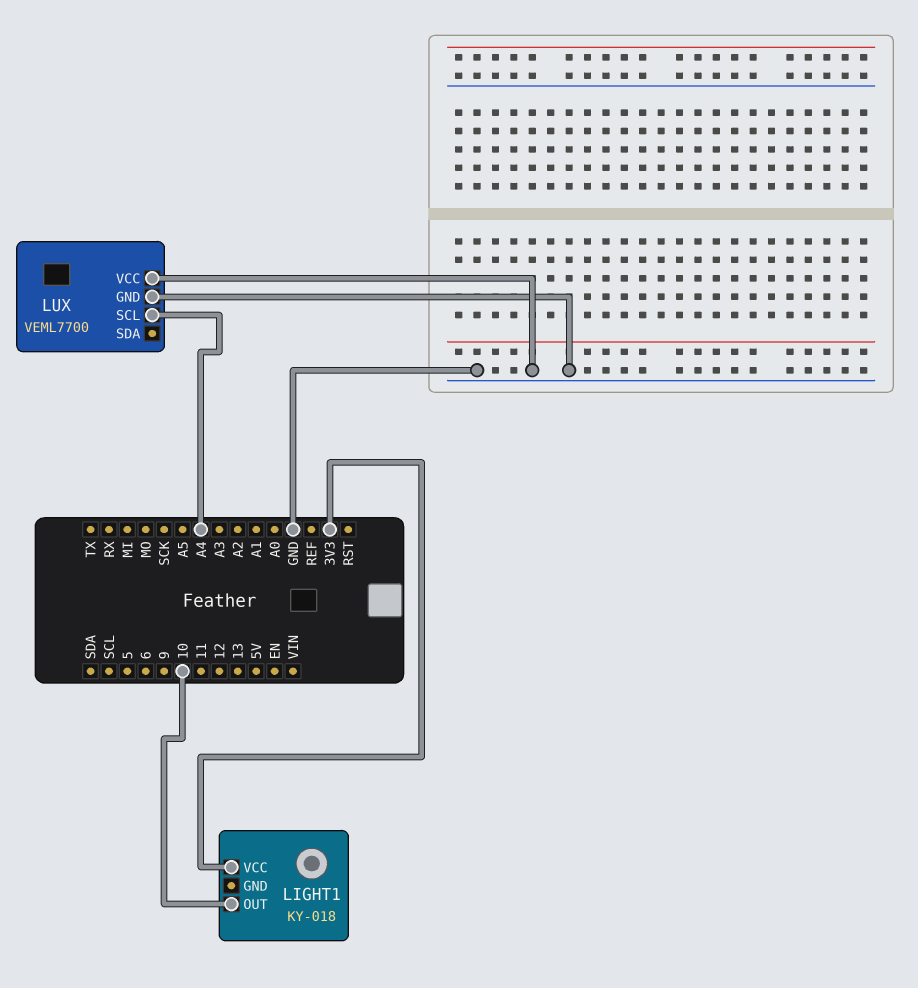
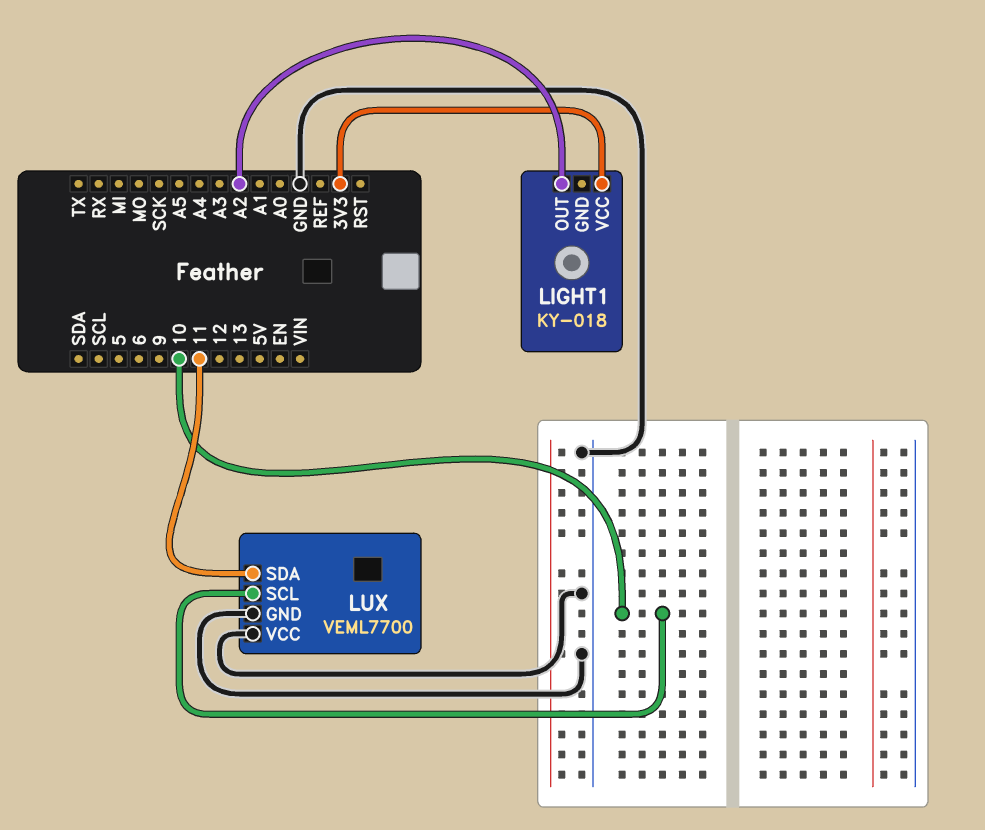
LIGHT1 pin OUT: 10 -> A2
LUX pin SCL: A4 -> 10
LUX pin SDA: none -> 11

